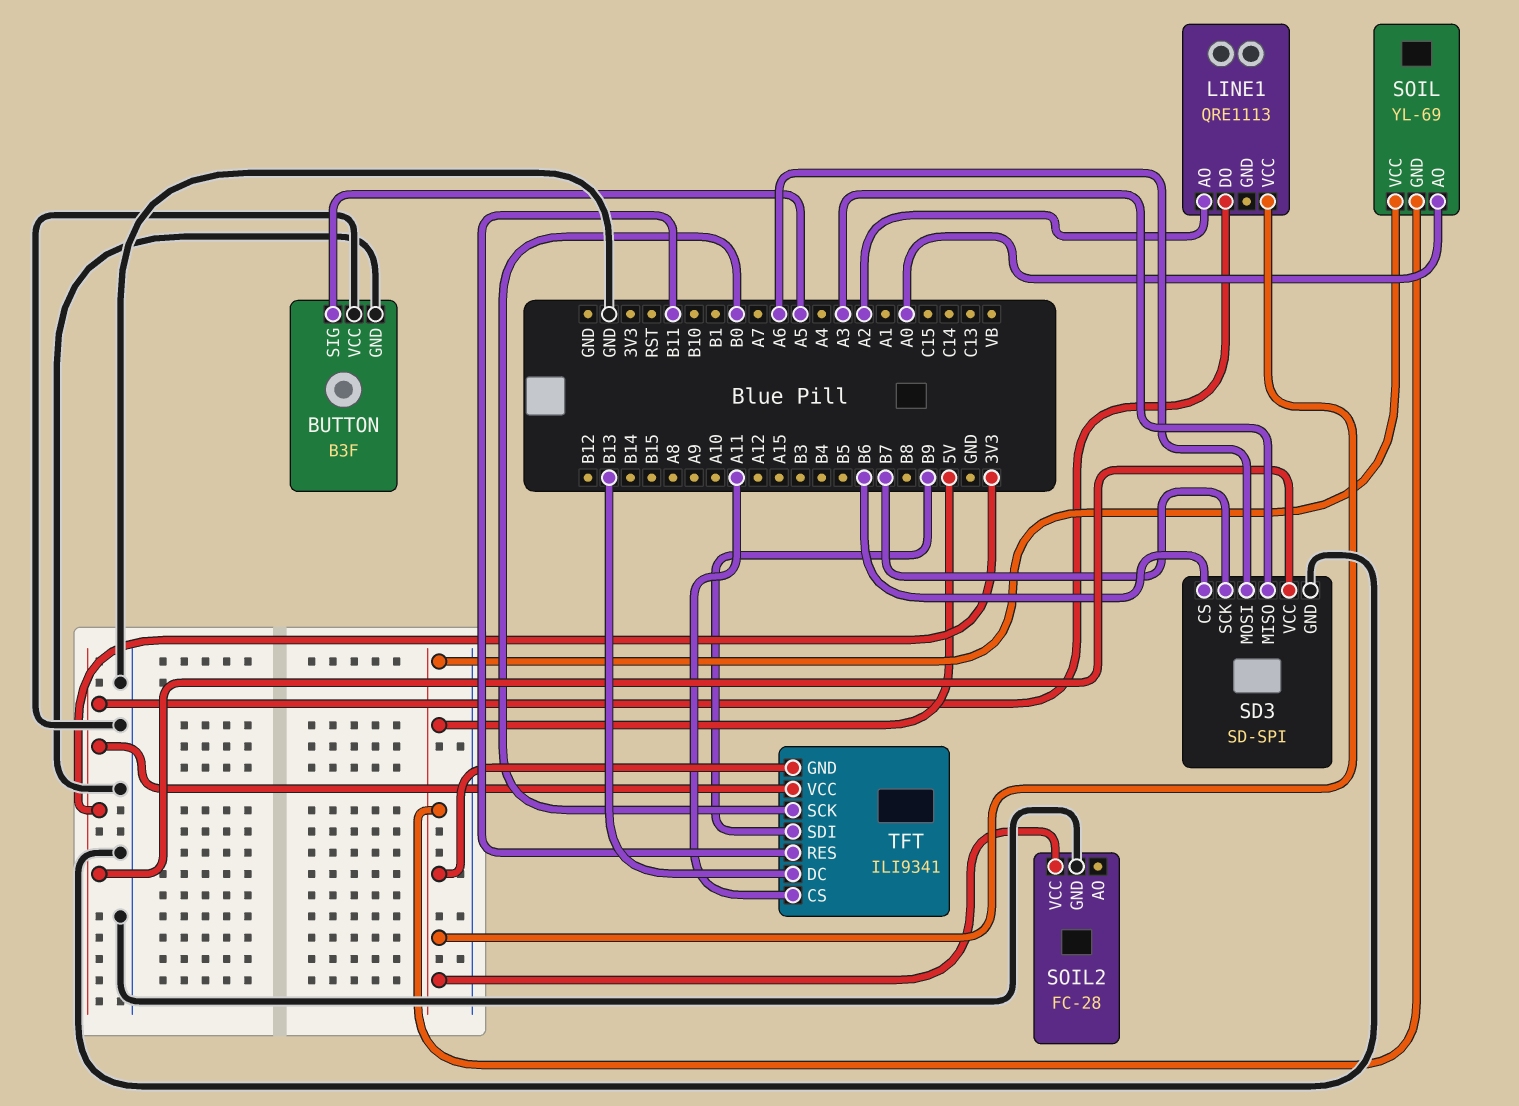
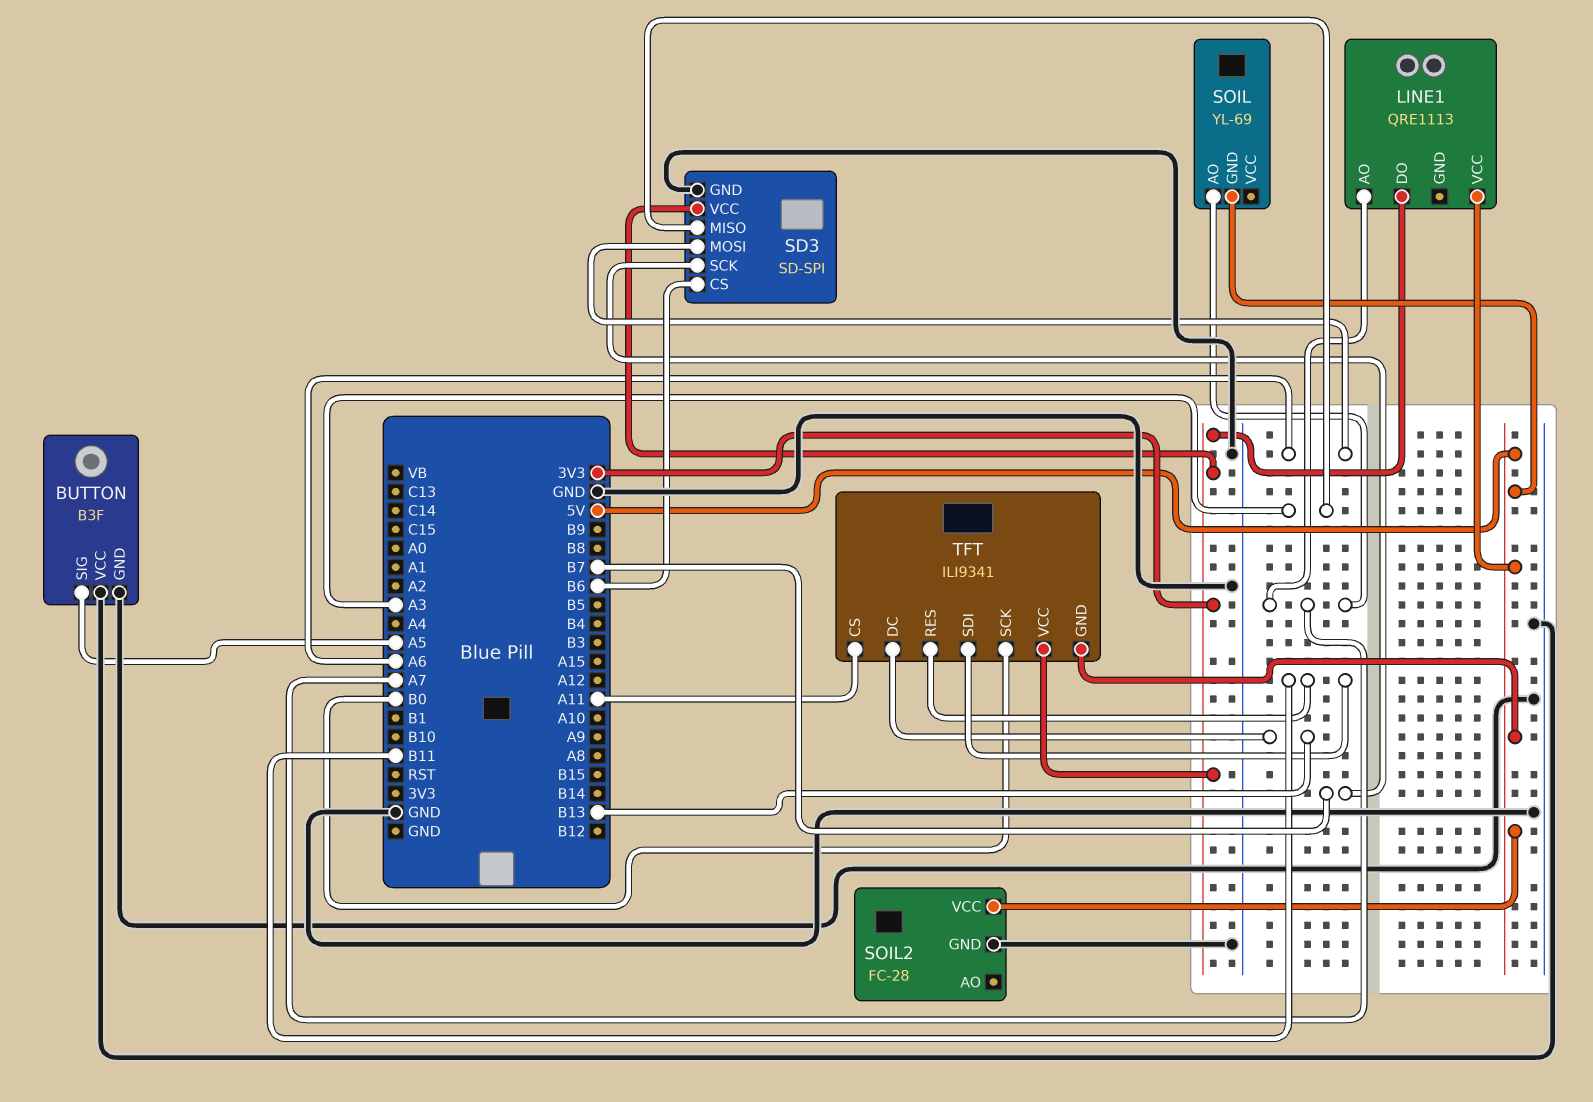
LINE1 pin AO: A2 -> A7
SOIL pin AO: A0 -> A7
SOIL pin VCC: 5V -> none
TFT pin SDI: B9 -> B11

